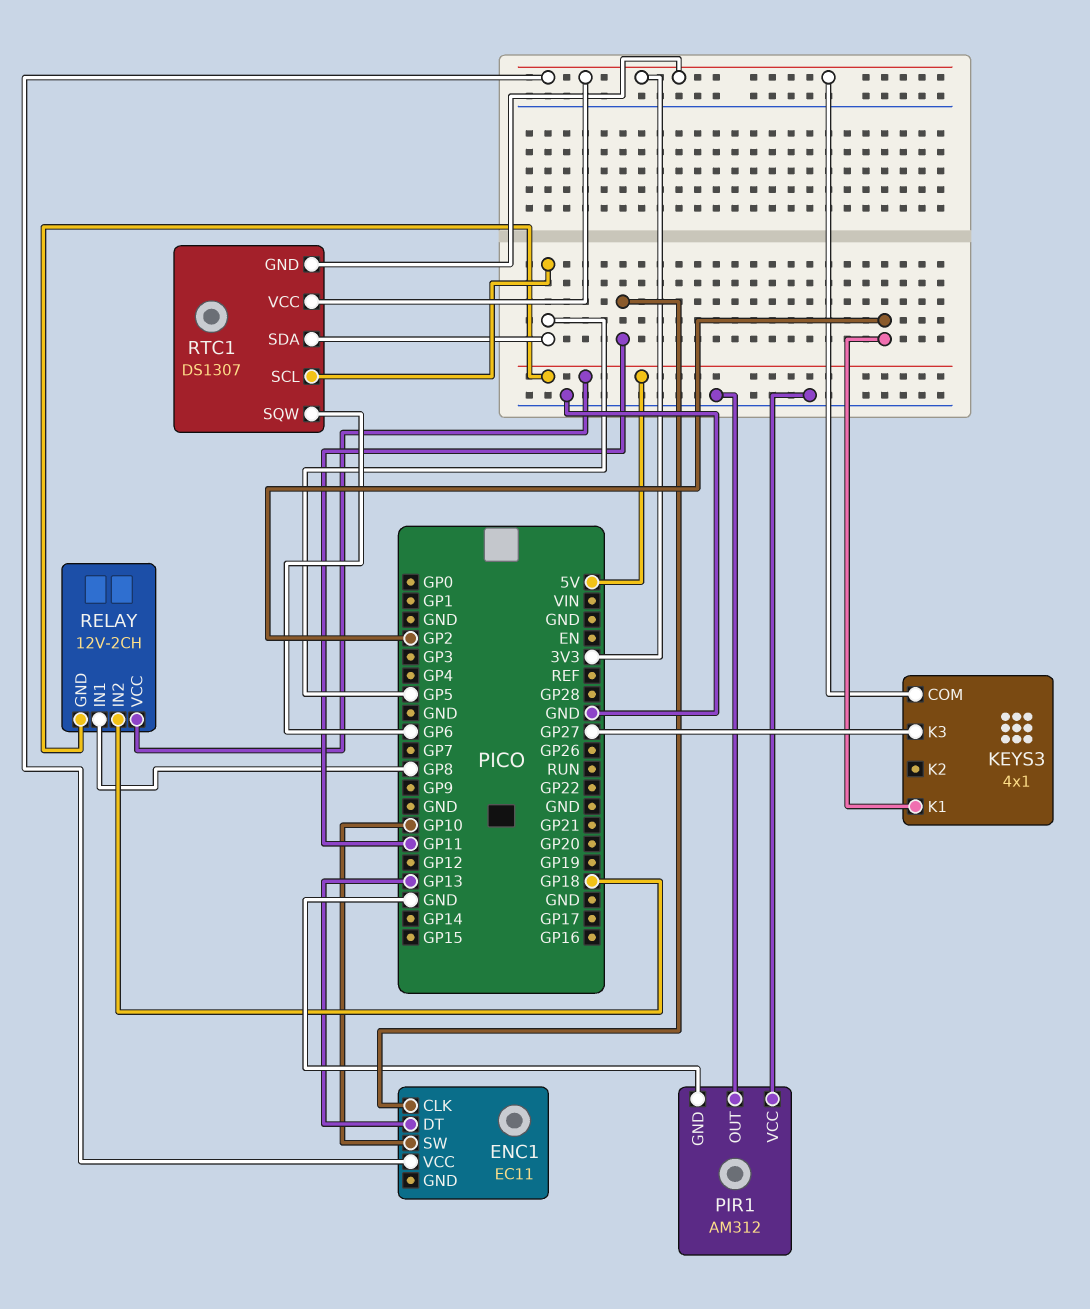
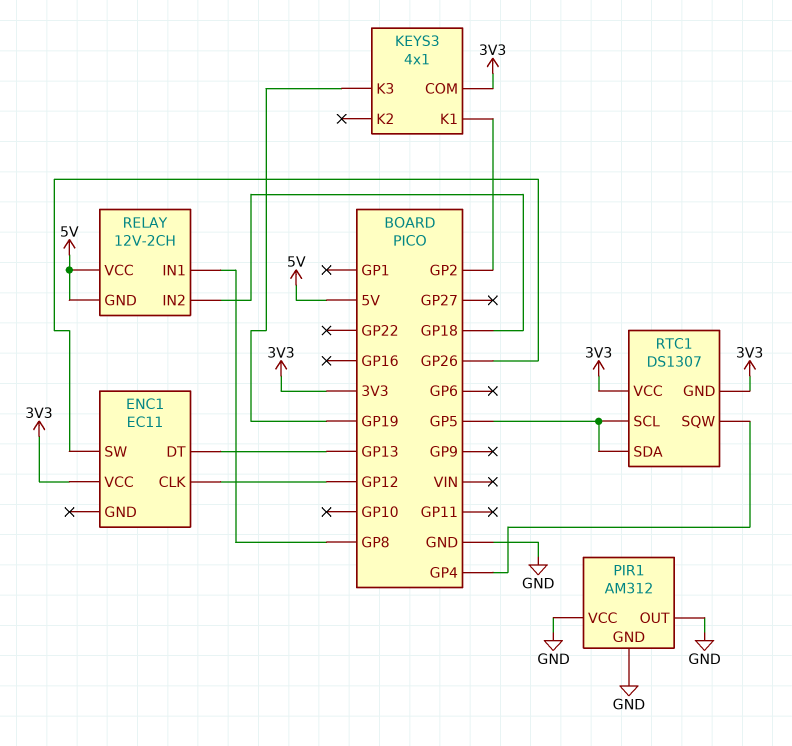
ENC1 pin CLK: GP11 -> GP12
ENC1 pin SW: GP10 -> GP26
KEYS3 pin K3: GP27 -> GP19
RTC1 pin SQW: GP6 -> GP4

